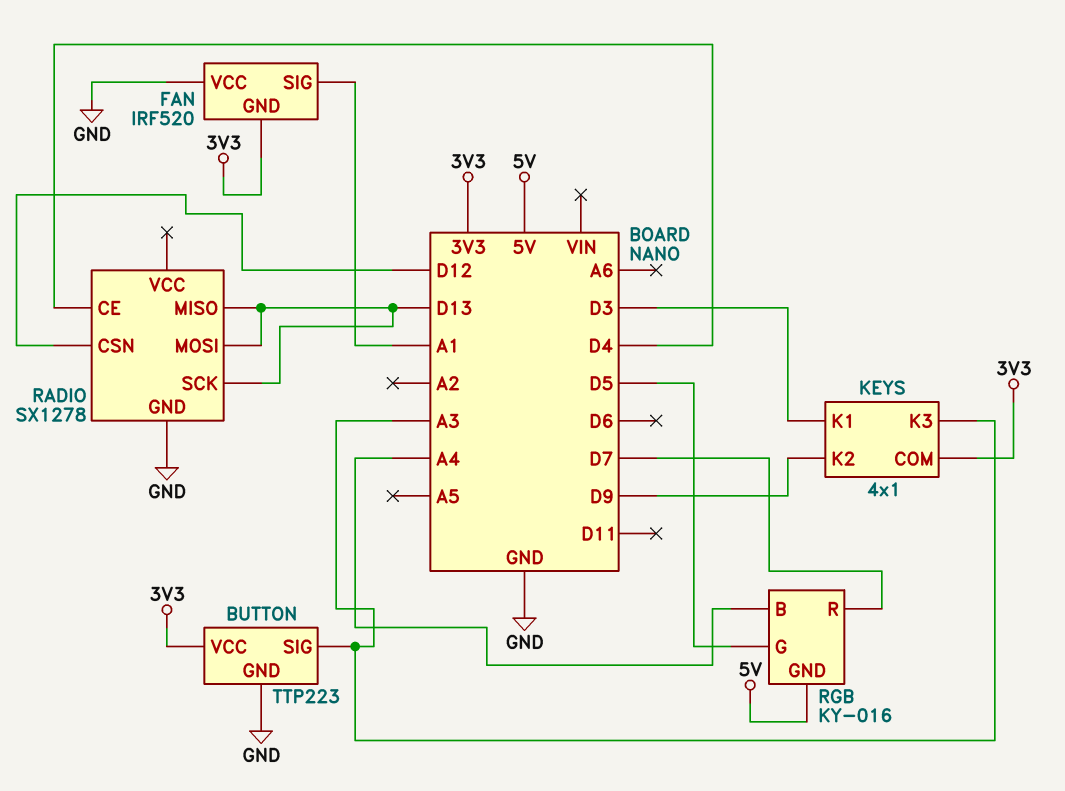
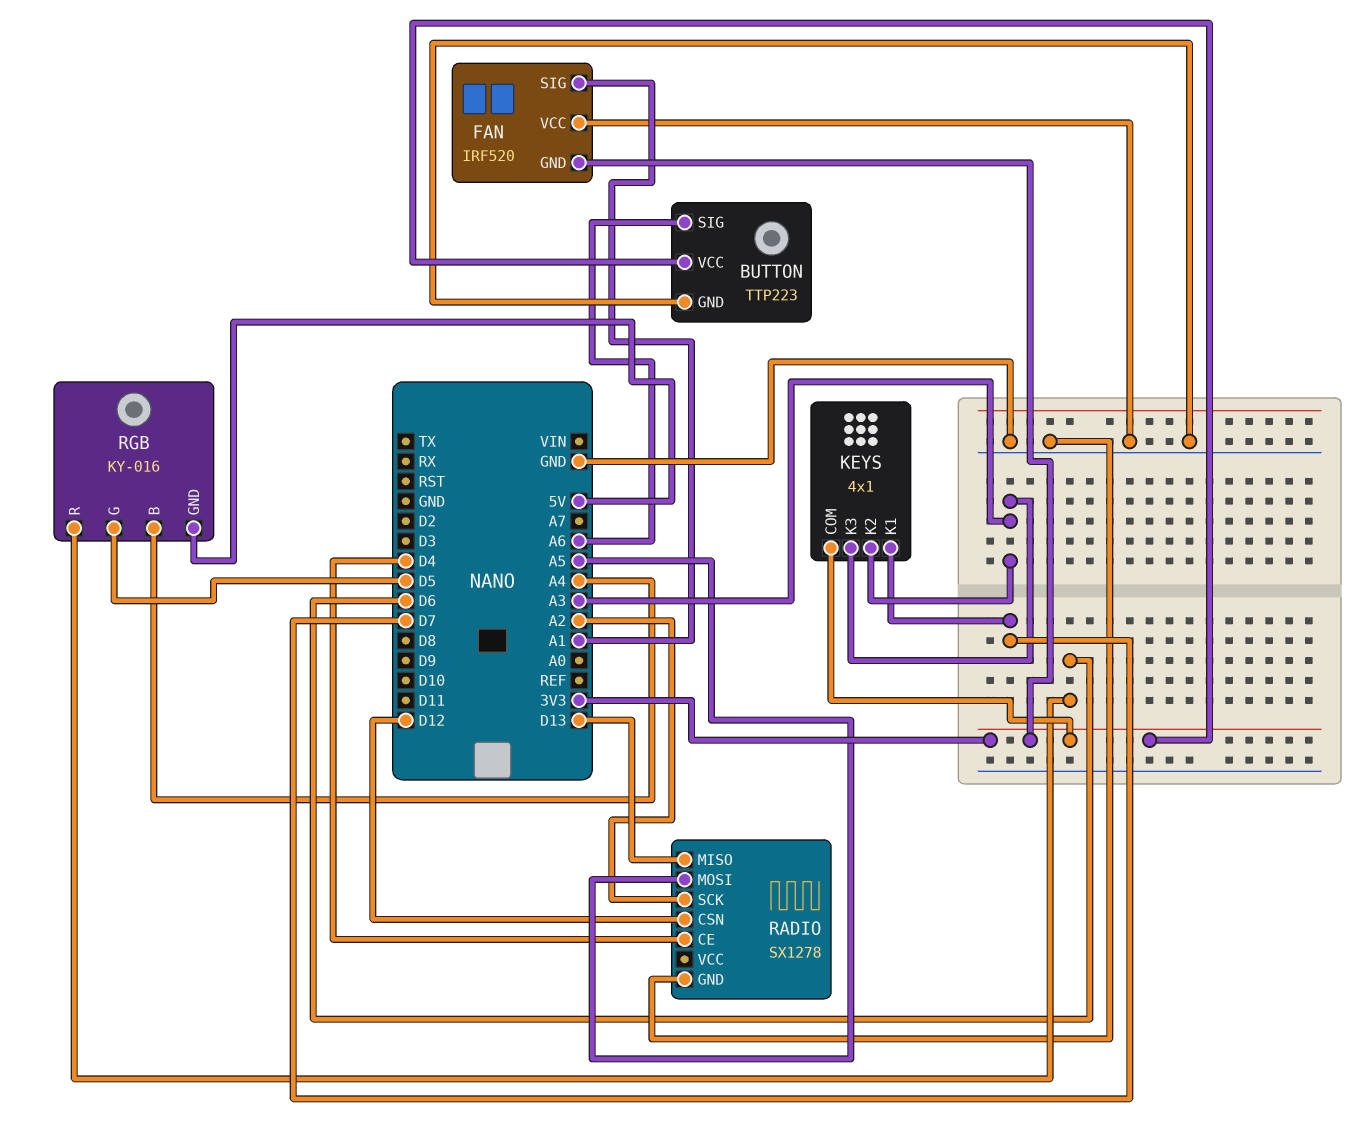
BUTTON pin SIG: A3 -> A6
KEYS pin K1: D3 -> D7
KEYS pin K2: D9 -> A3
RADIO pin MOSI: D13 -> A5
RADIO pin SCK: D13 -> A2
RGB pin R: D7 -> D6

